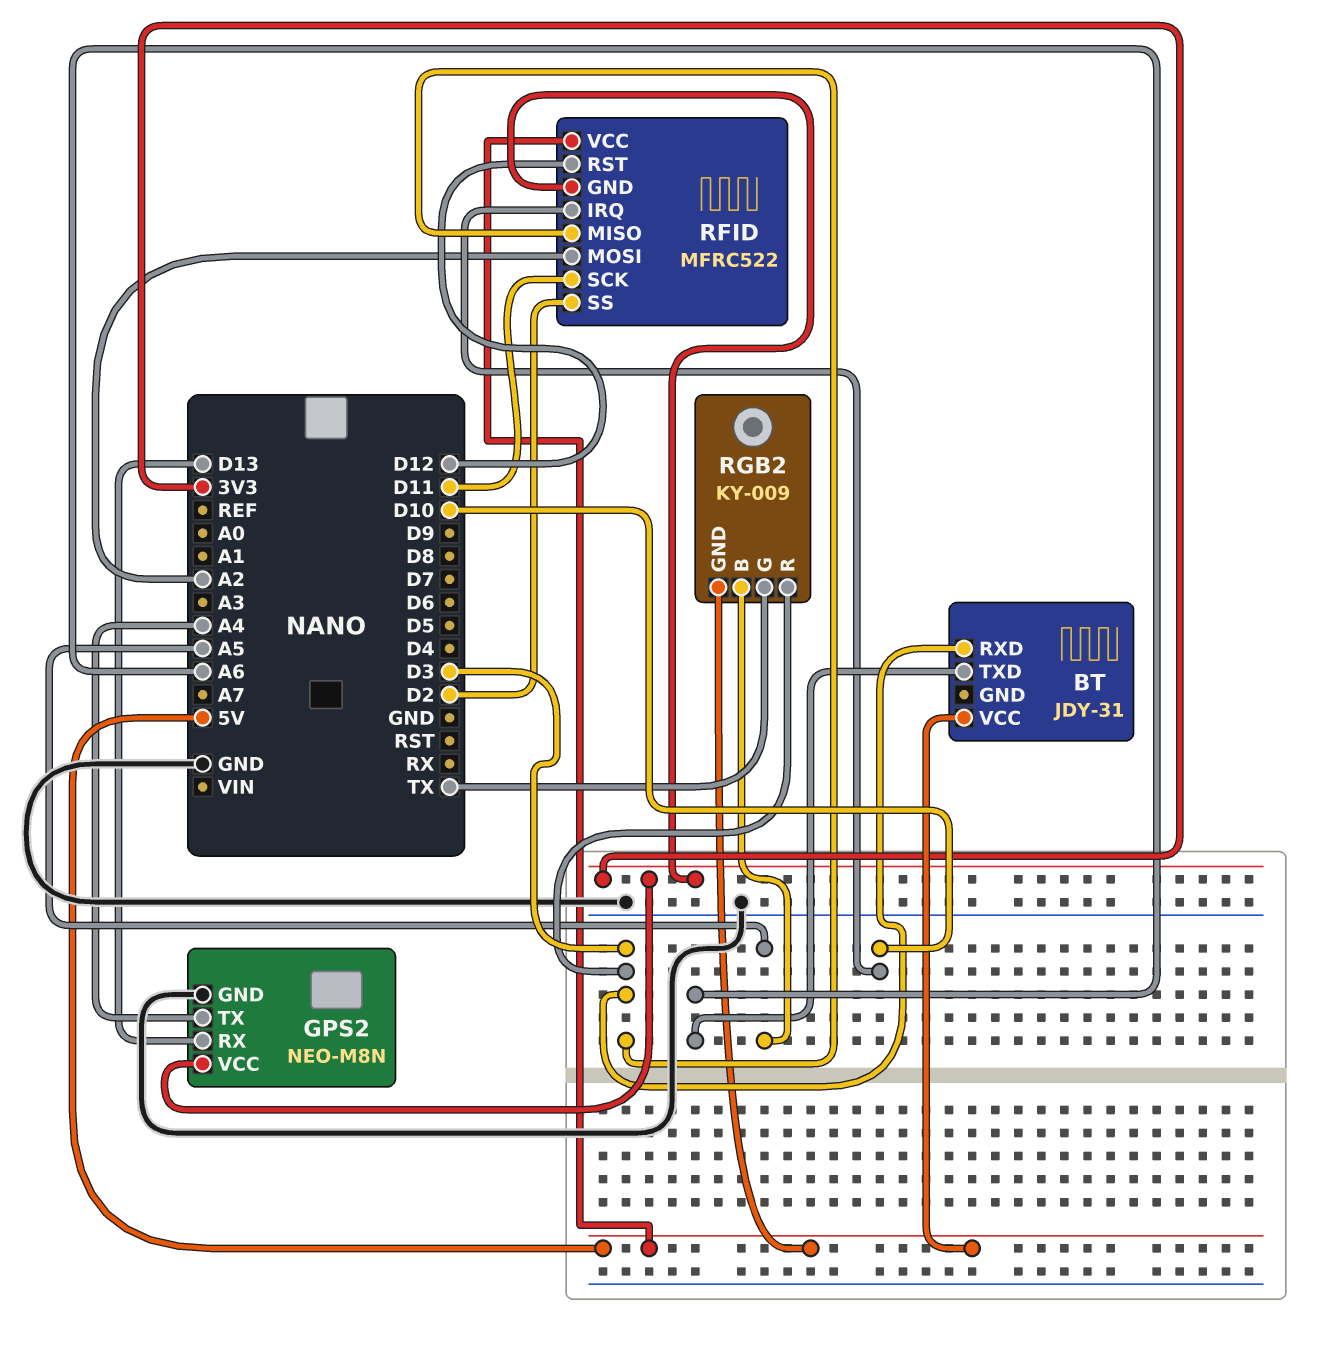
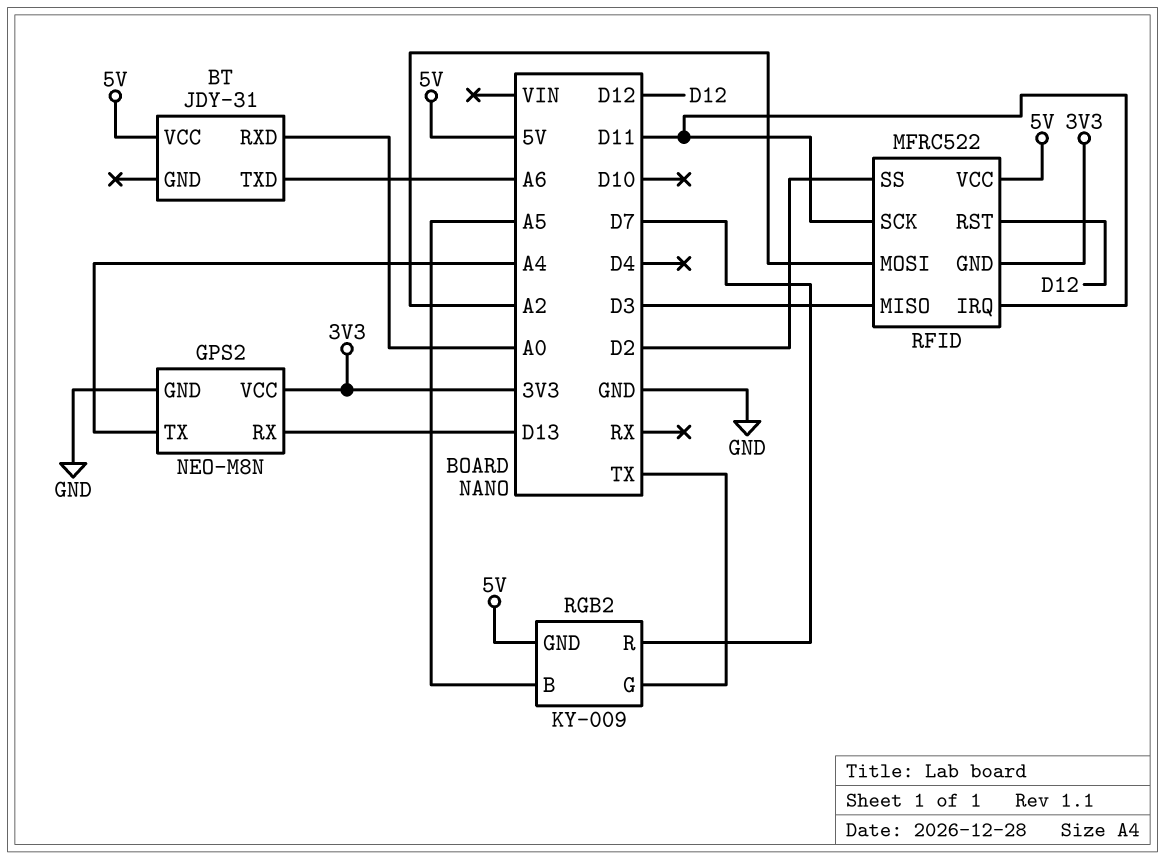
BT pin RXD: D3 -> A0
RFID pin IRQ: D10 -> D11
RGB2 pin R: D3 -> D7

